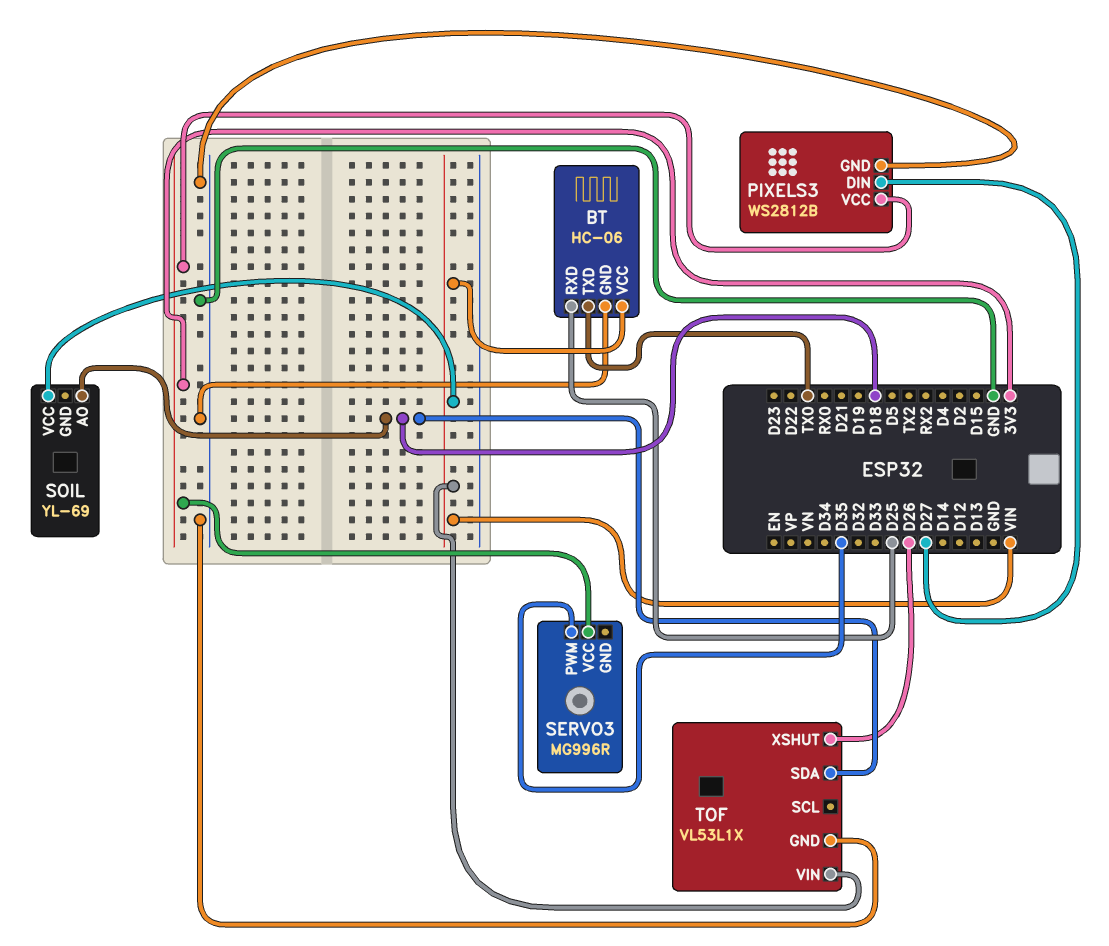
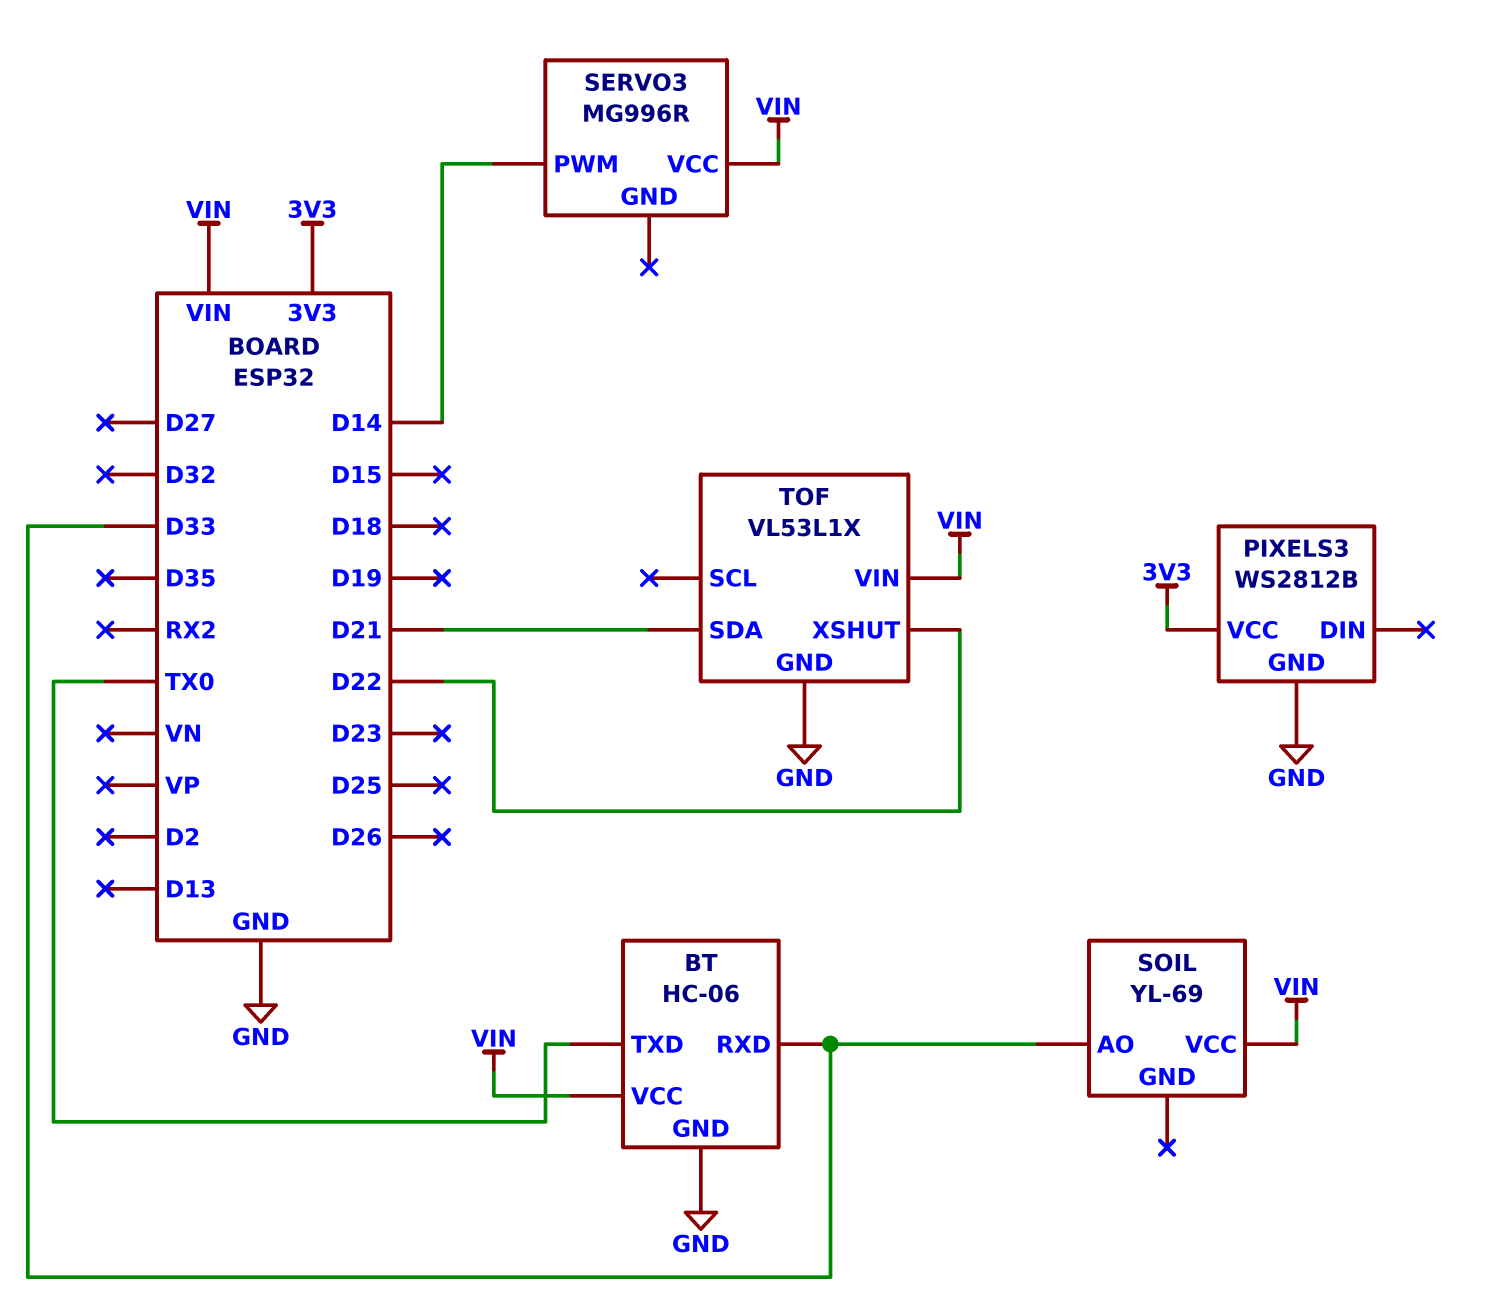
BT pin RXD: D25 -> D33
PIXELS3 pin DIN: D27 -> none
SERVO3 pin PWM: D35 -> D14
SERVO3 pin VCC: 3V3 -> VIN
SOIL pin AO: D18 -> D33
TOF pin SDA: D18 -> D21
TOF pin XSHUT: D26 -> D22

